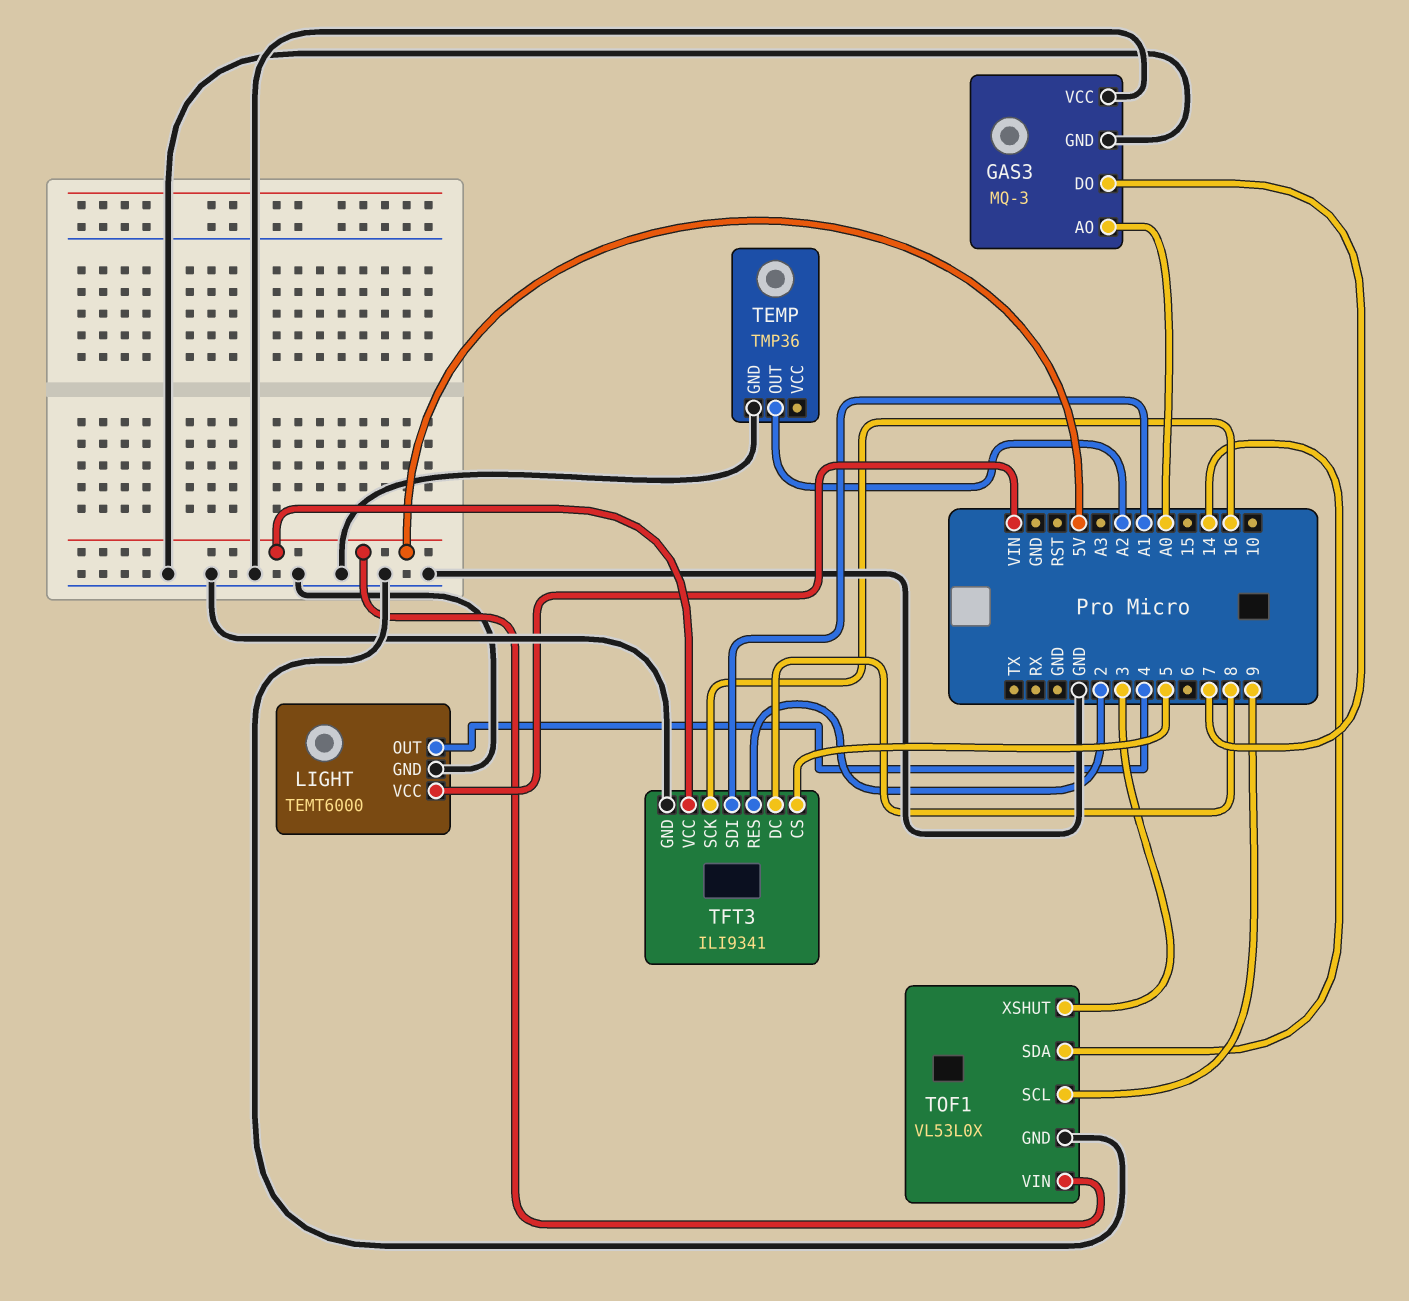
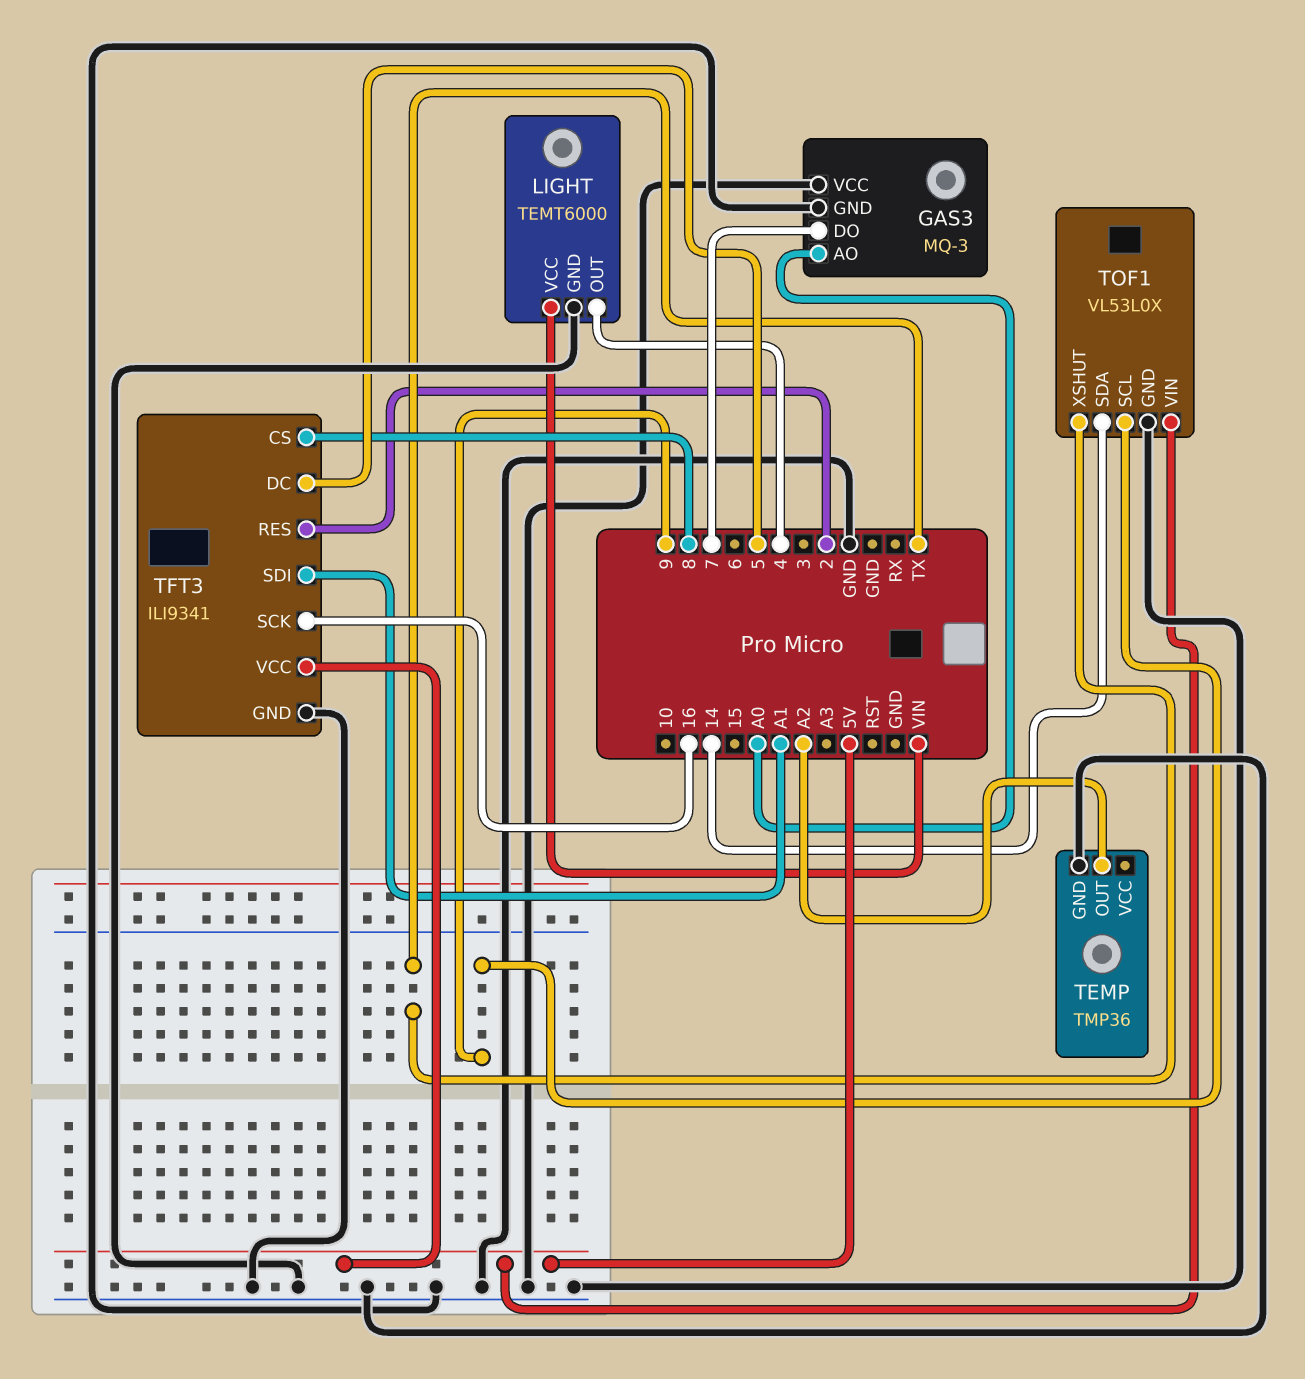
TFT3 pin CS: 5 -> 8
TFT3 pin DC: 8 -> 5
TOF1 pin XSHUT: 3 -> TX

